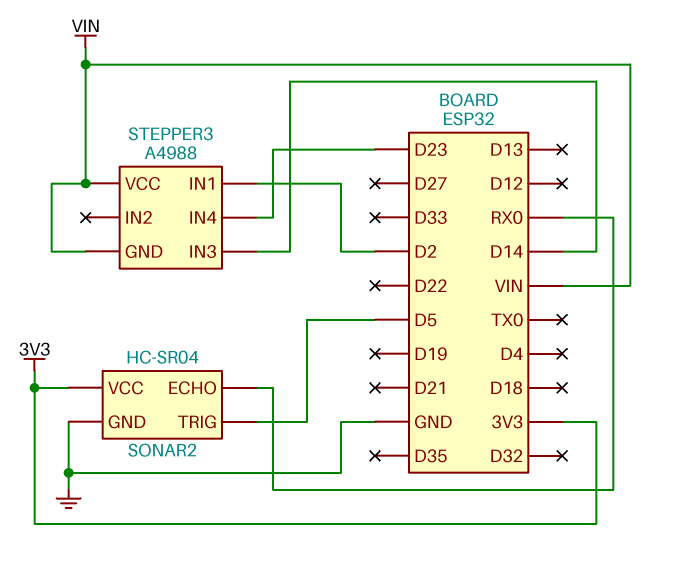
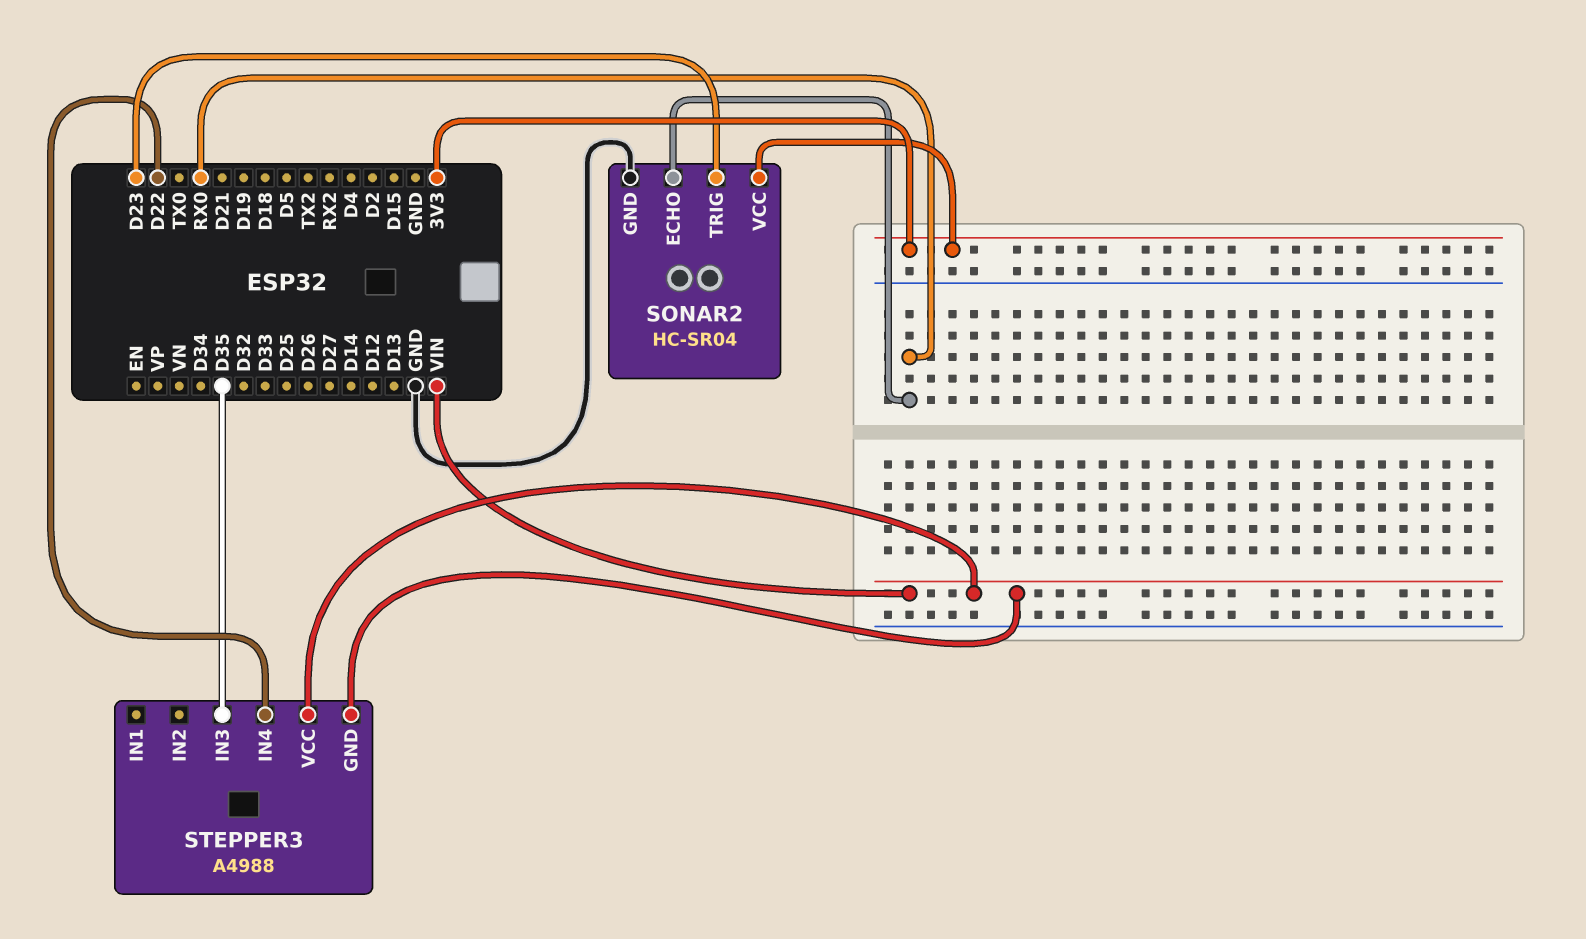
SONAR2 pin TRIG: D5 -> D23
STEPPER3 pin IN1: D2 -> none
STEPPER3 pin IN3: D14 -> D35
STEPPER3 pin IN4: D23 -> D22

